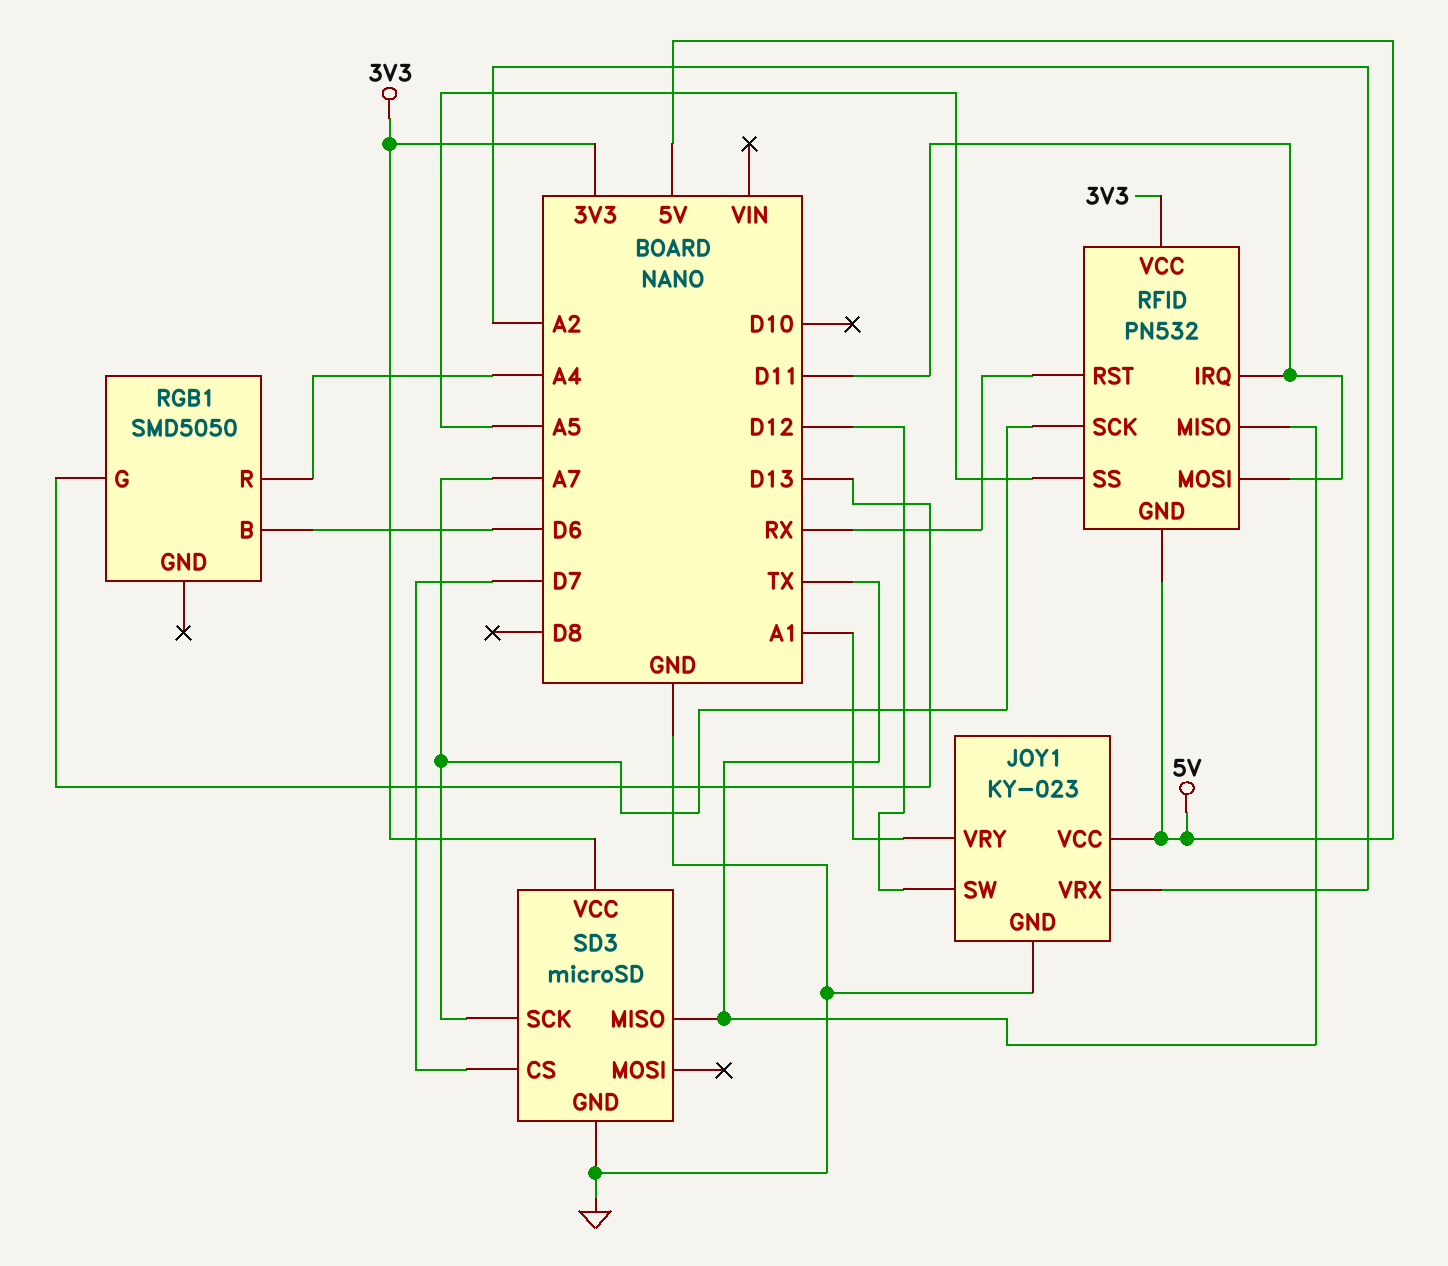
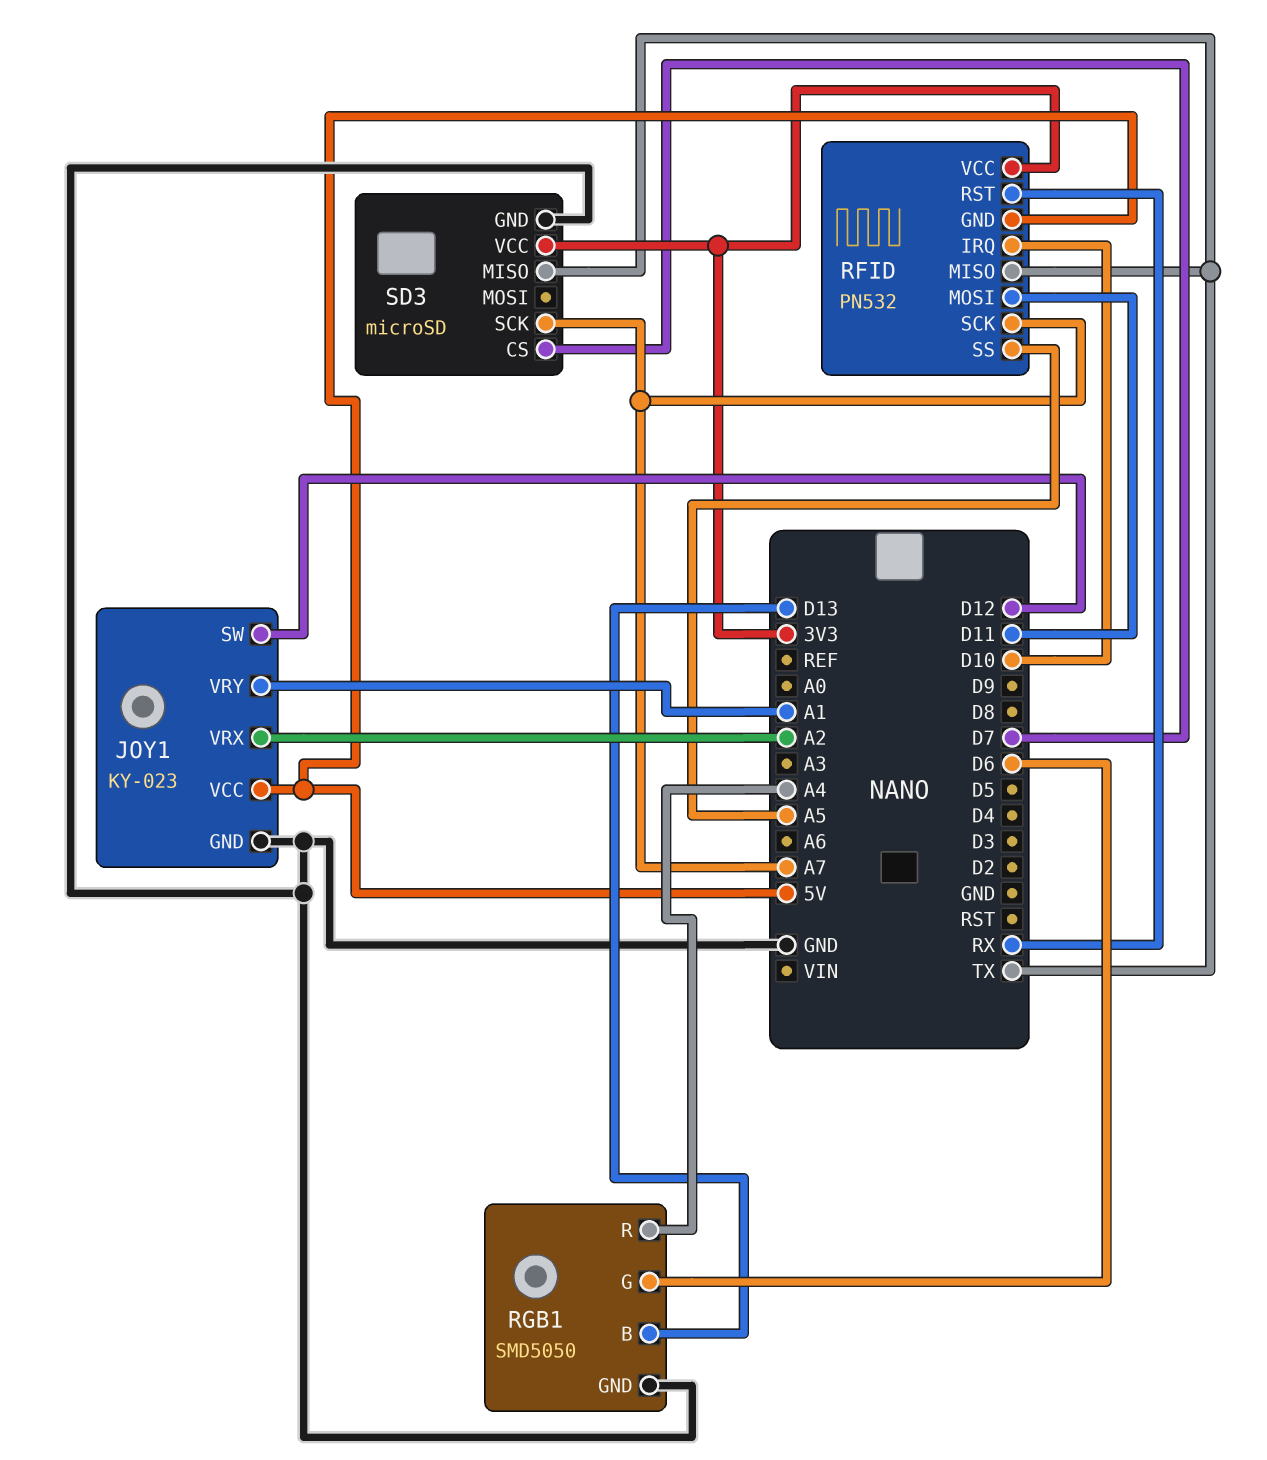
RFID pin IRQ: D11 -> D10
RGB1 pin B: D6 -> D13
RGB1 pin G: D13 -> D6
RGB1 pin GND: none -> GND

